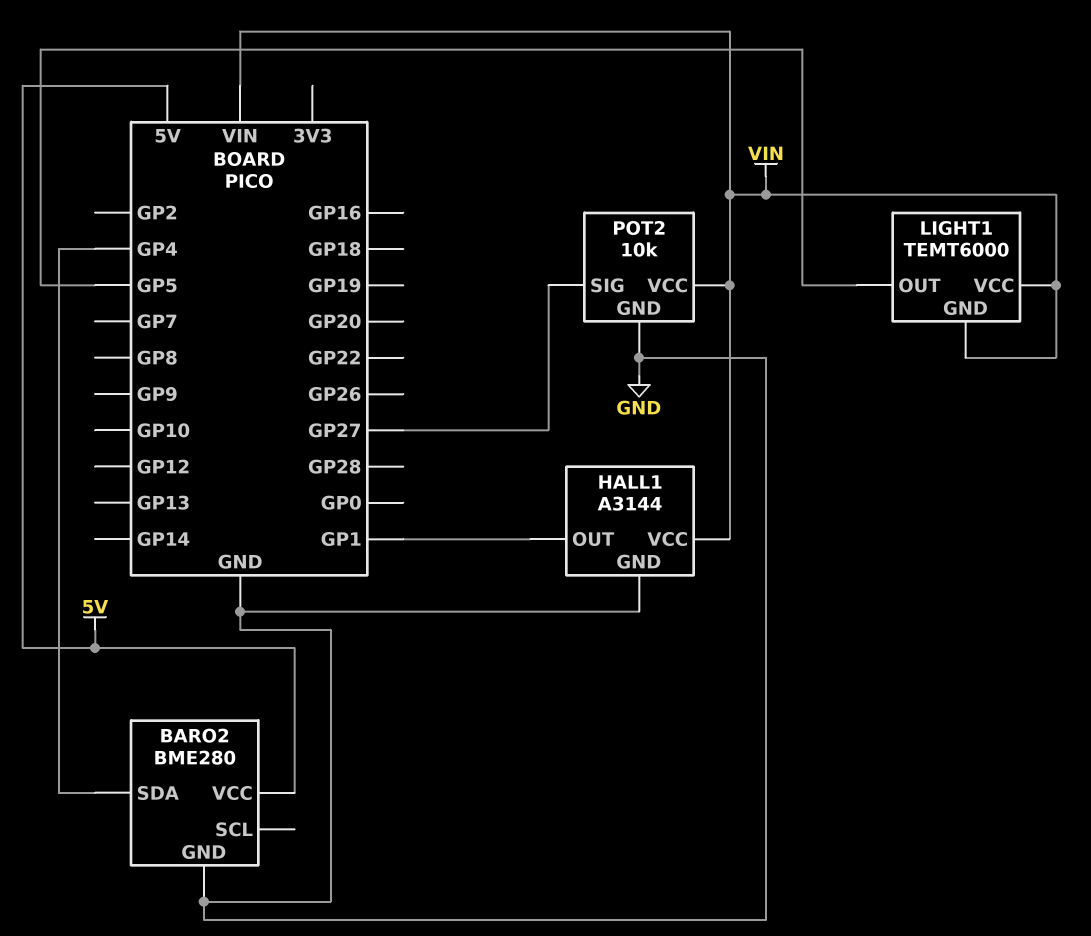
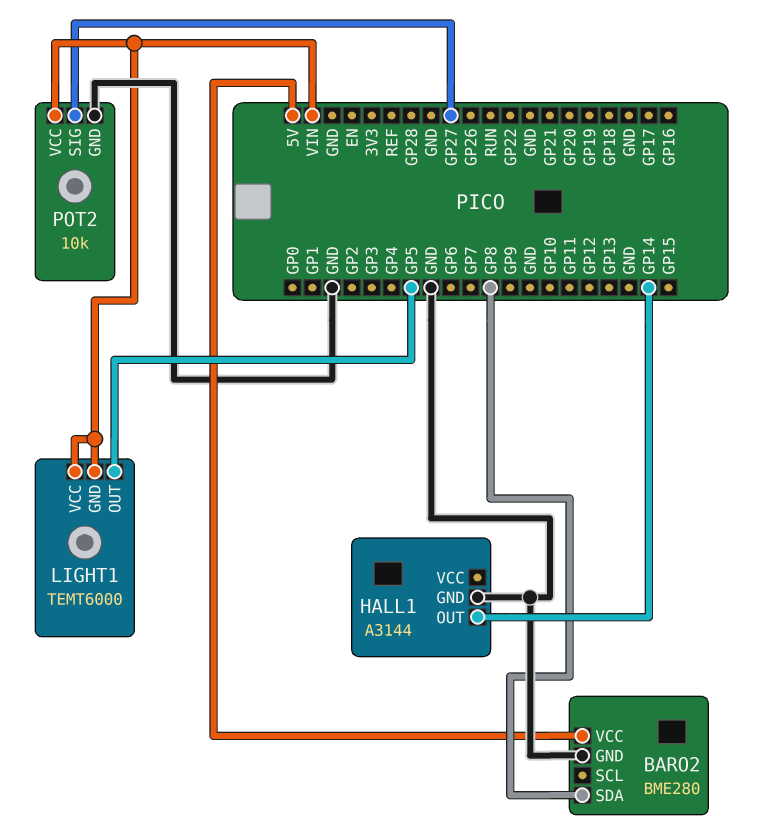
BARO2 pin SDA: GP4 -> GP8
HALL1 pin OUT: GP1 -> GP14
HALL1 pin VCC: VIN -> none

